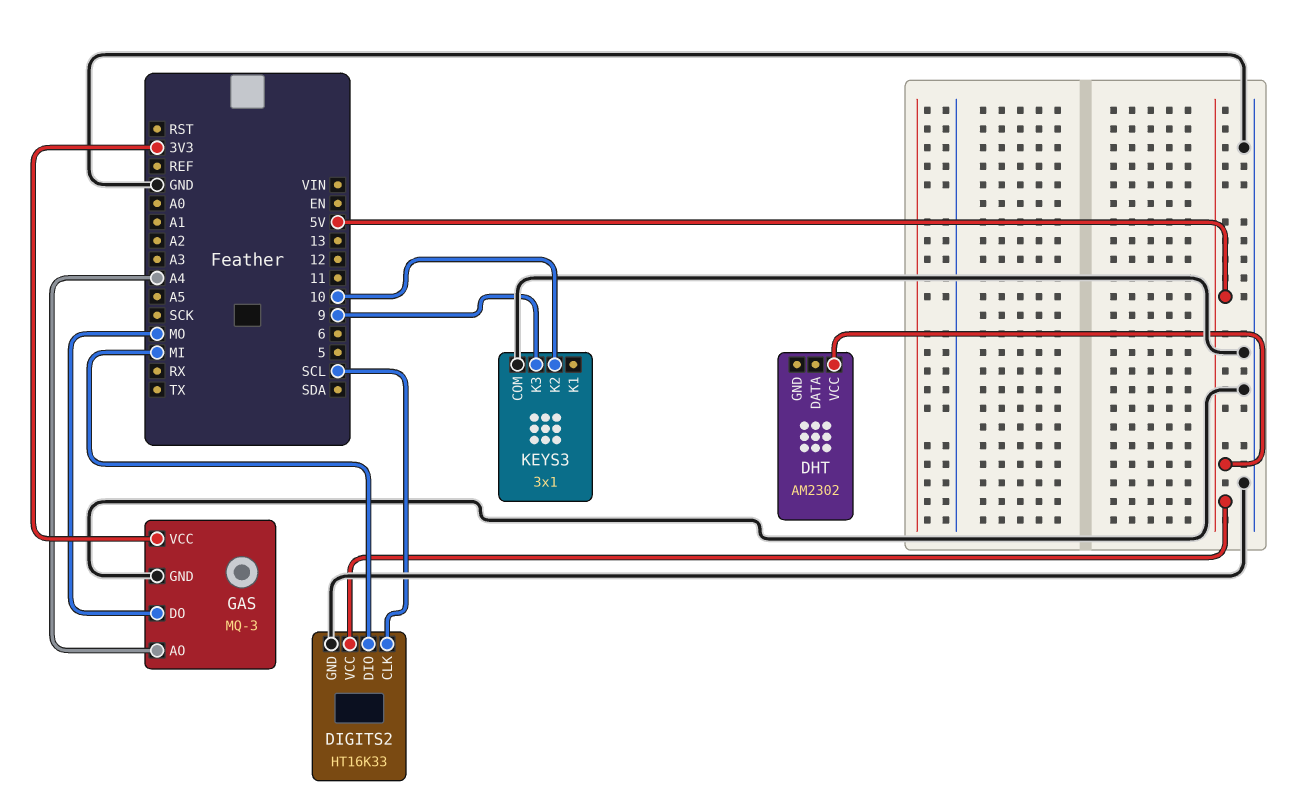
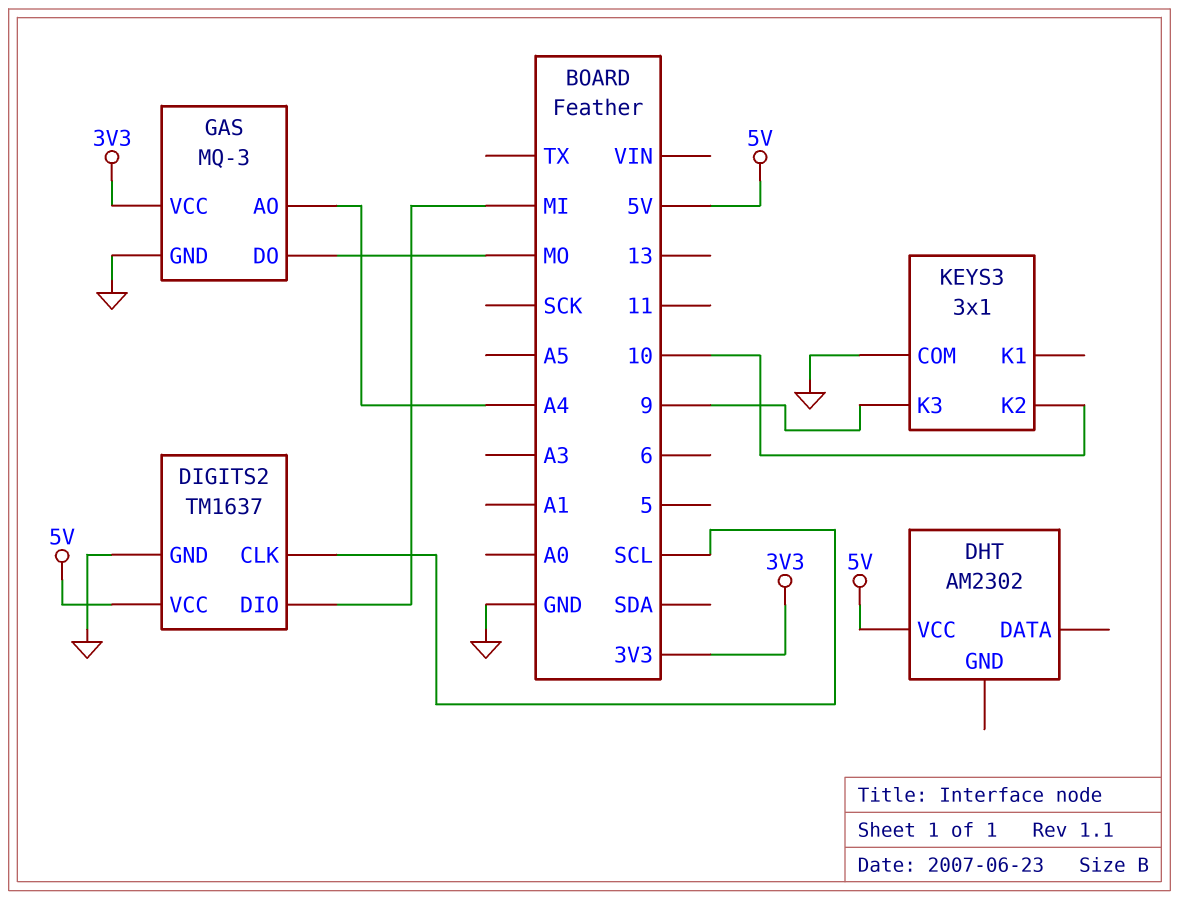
DIGITS2: HT16K33 -> TM1637

